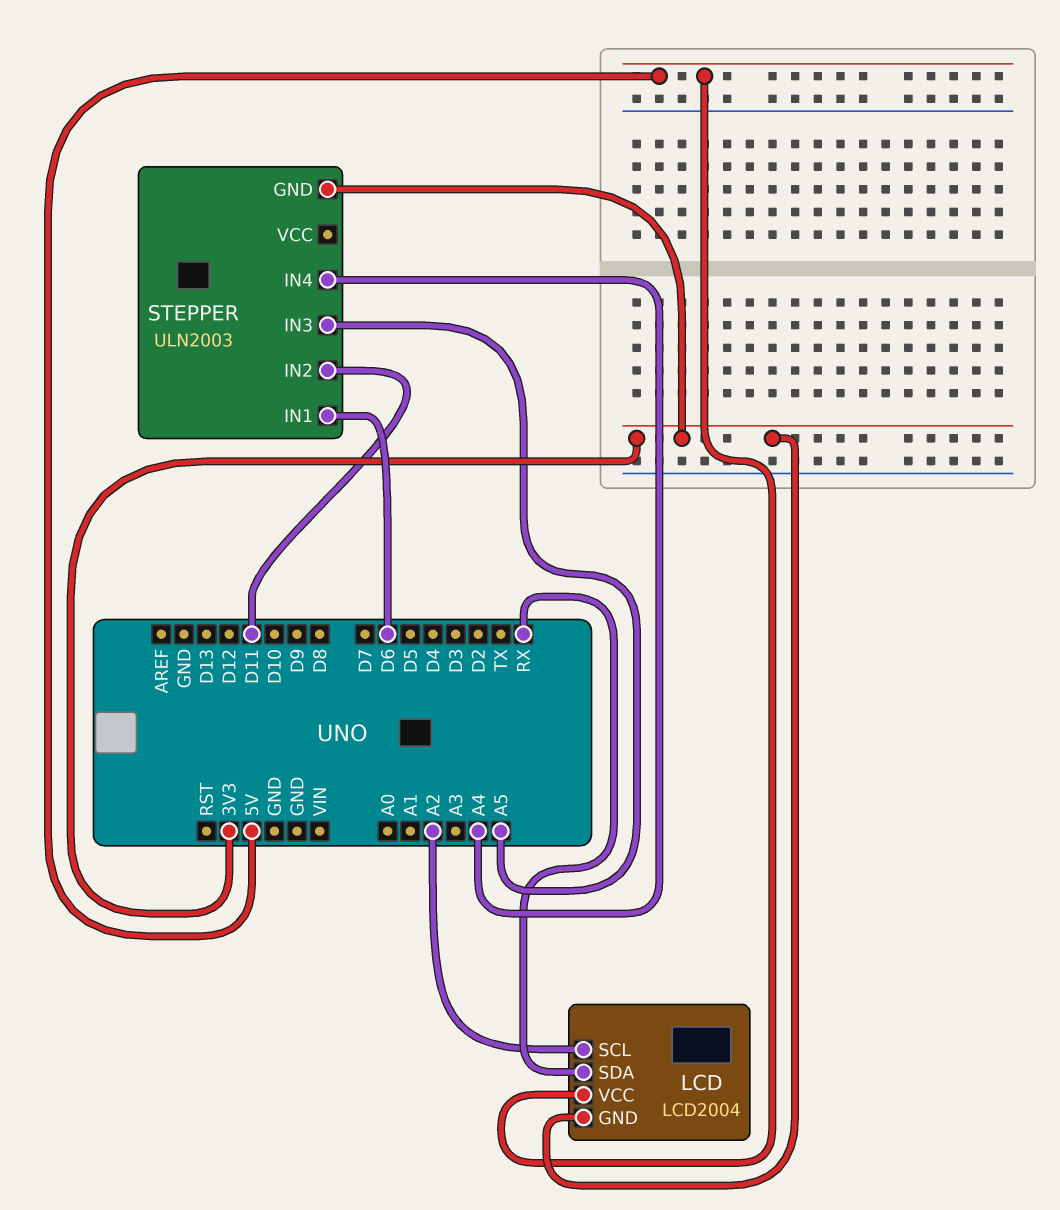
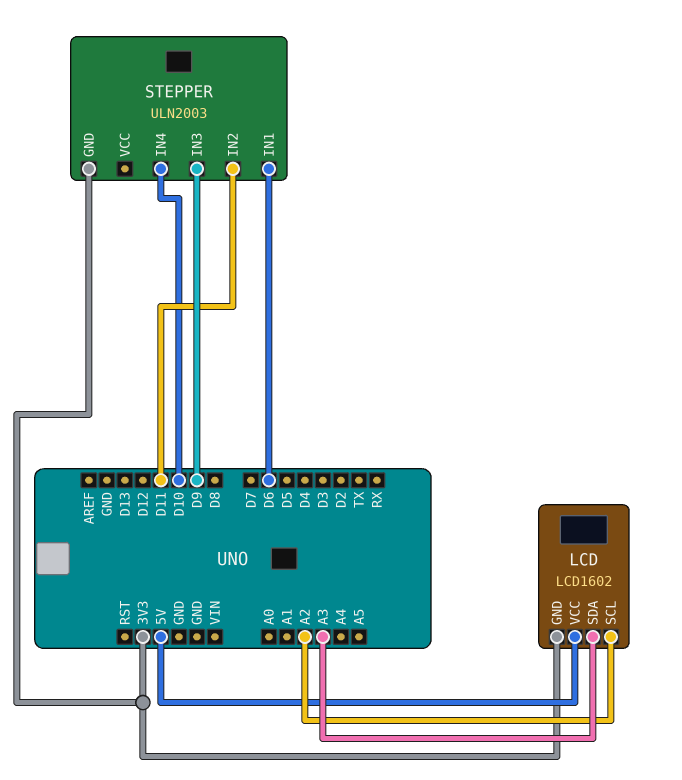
LCD: LCD2004 -> LCD1602
LCD pin SDA: RX -> A3
STEPPER pin IN3: A5 -> D9
STEPPER pin IN4: A4 -> D10

